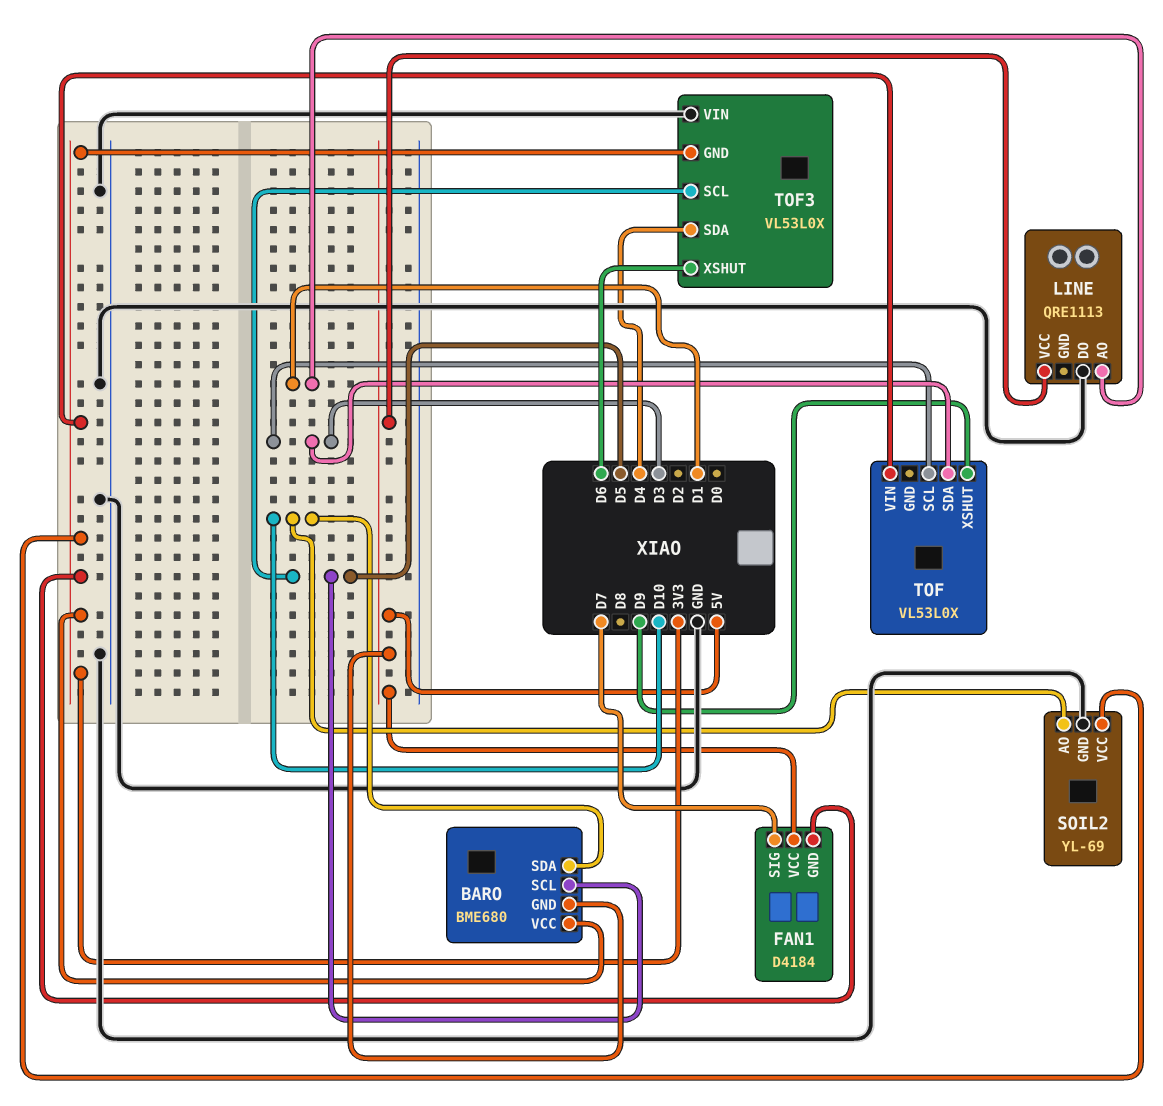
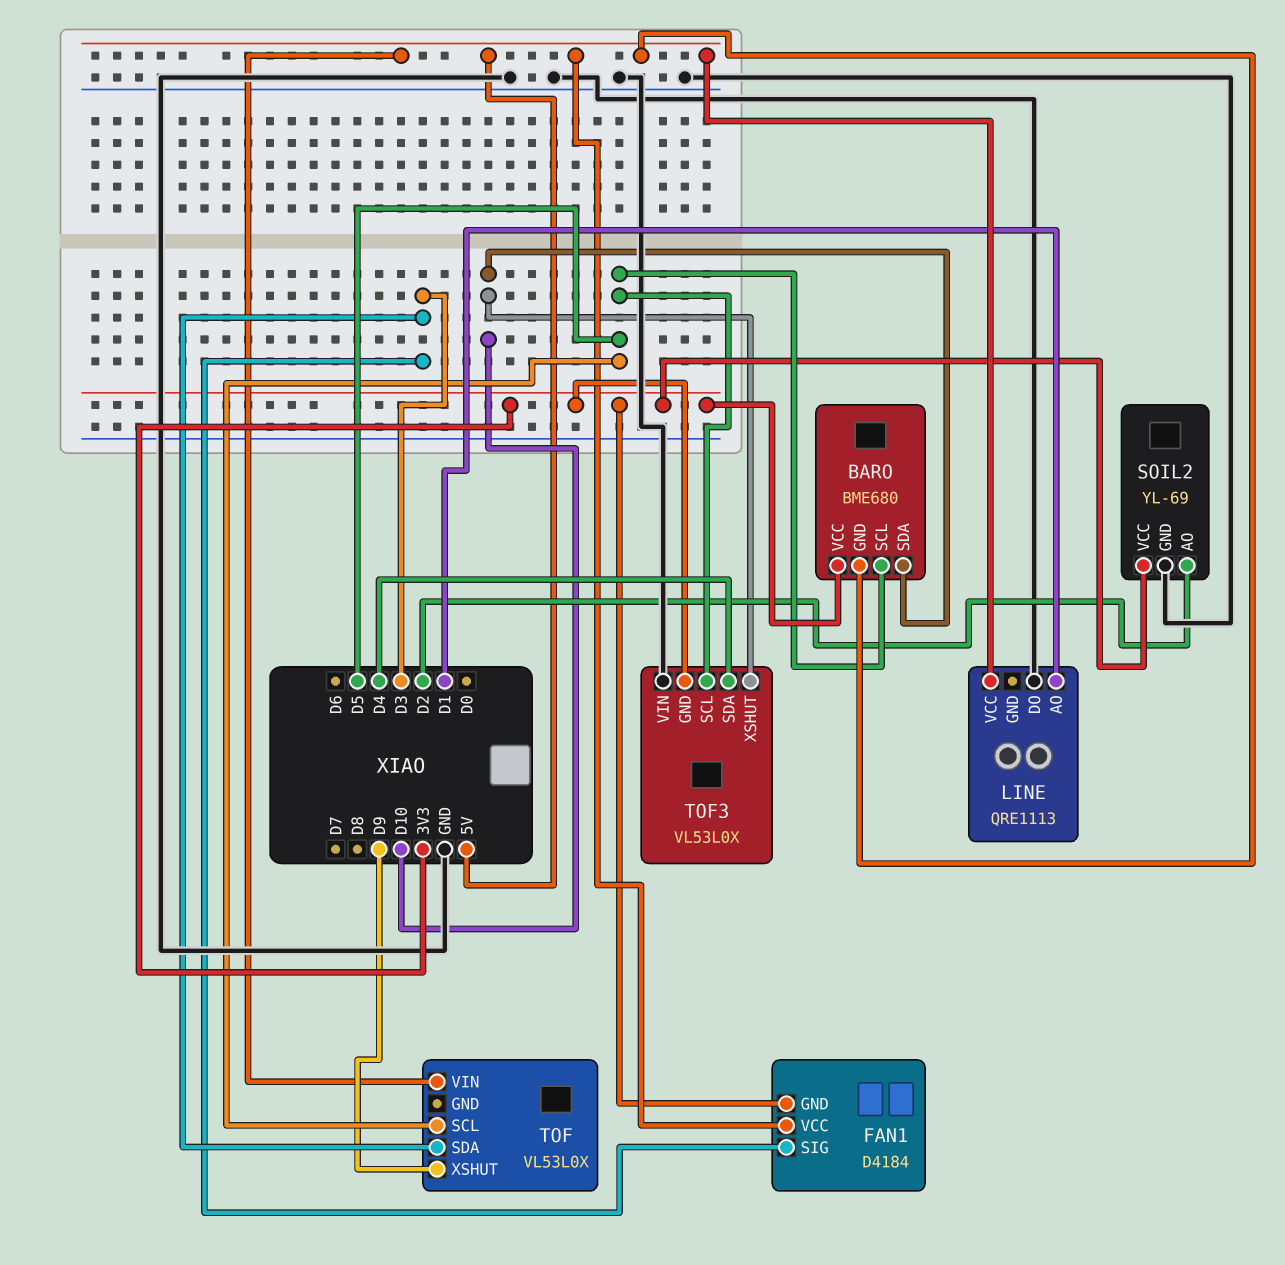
FAN1 pin SIG: D7 -> D3
SOIL2 pin AO: D10 -> D2
TOF pin SCL: D3 -> D5
TOF pin VIN: 3V3 -> 5V
TOF3 pin XSHUT: D6 -> D10

